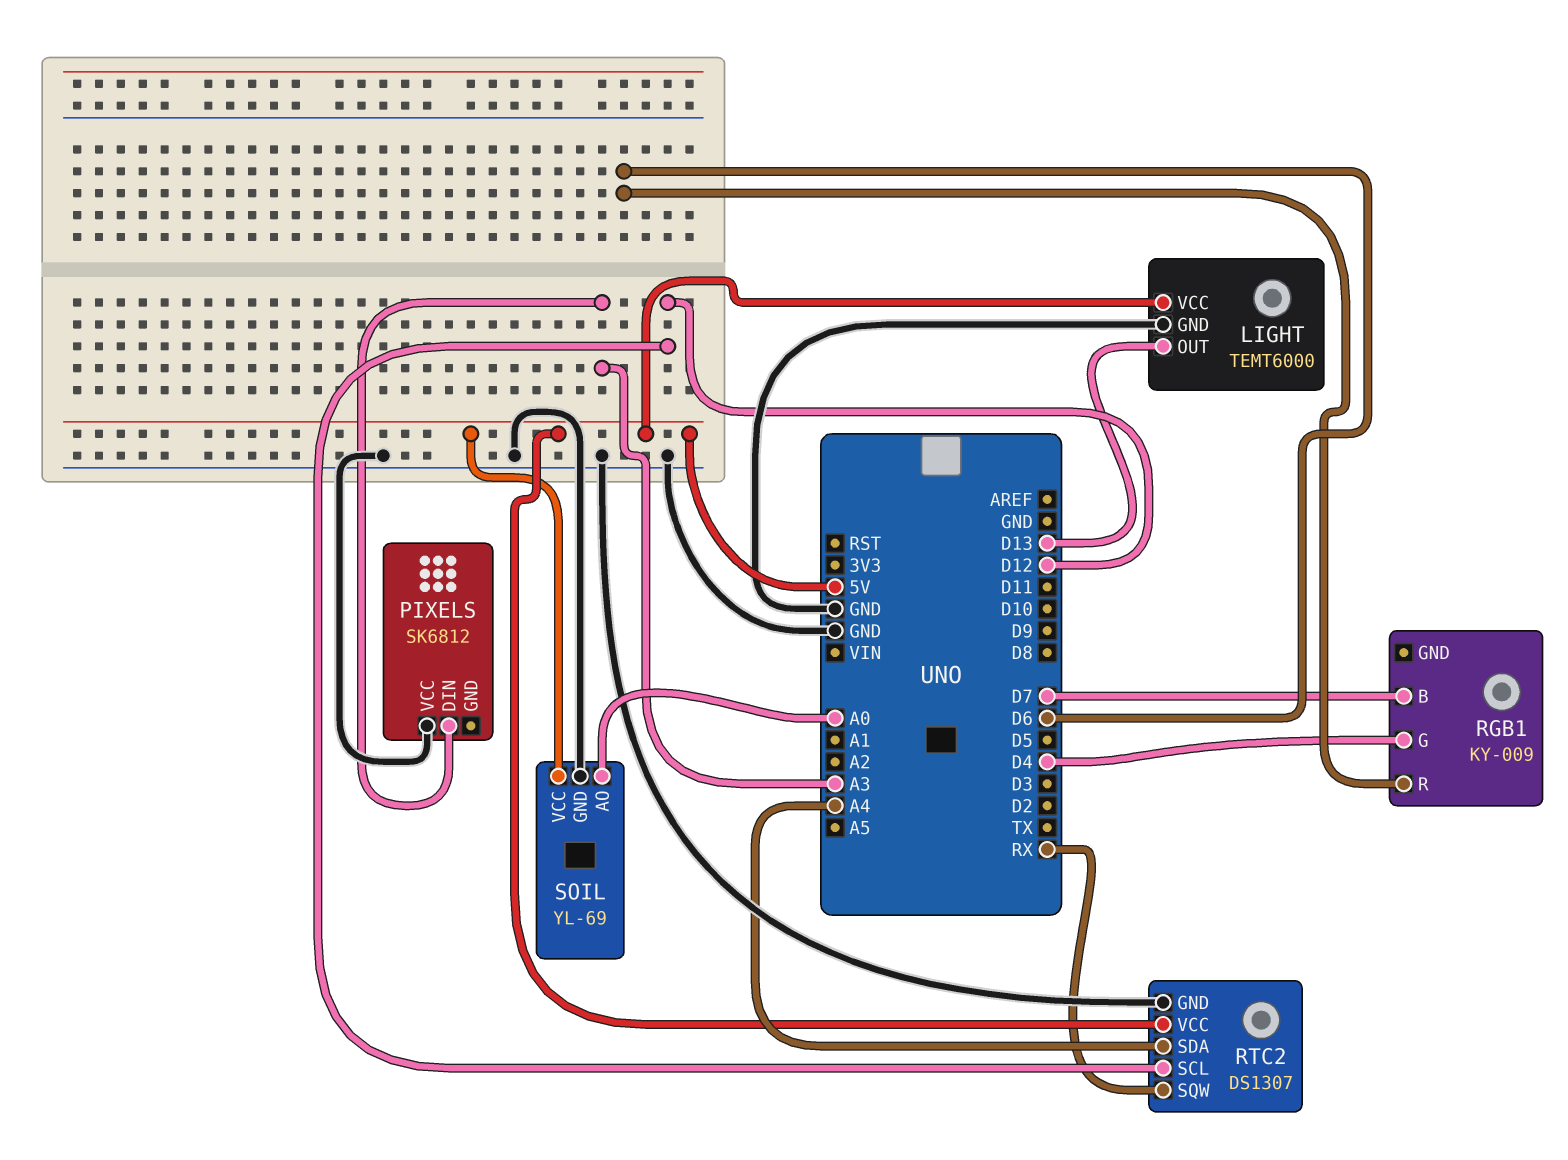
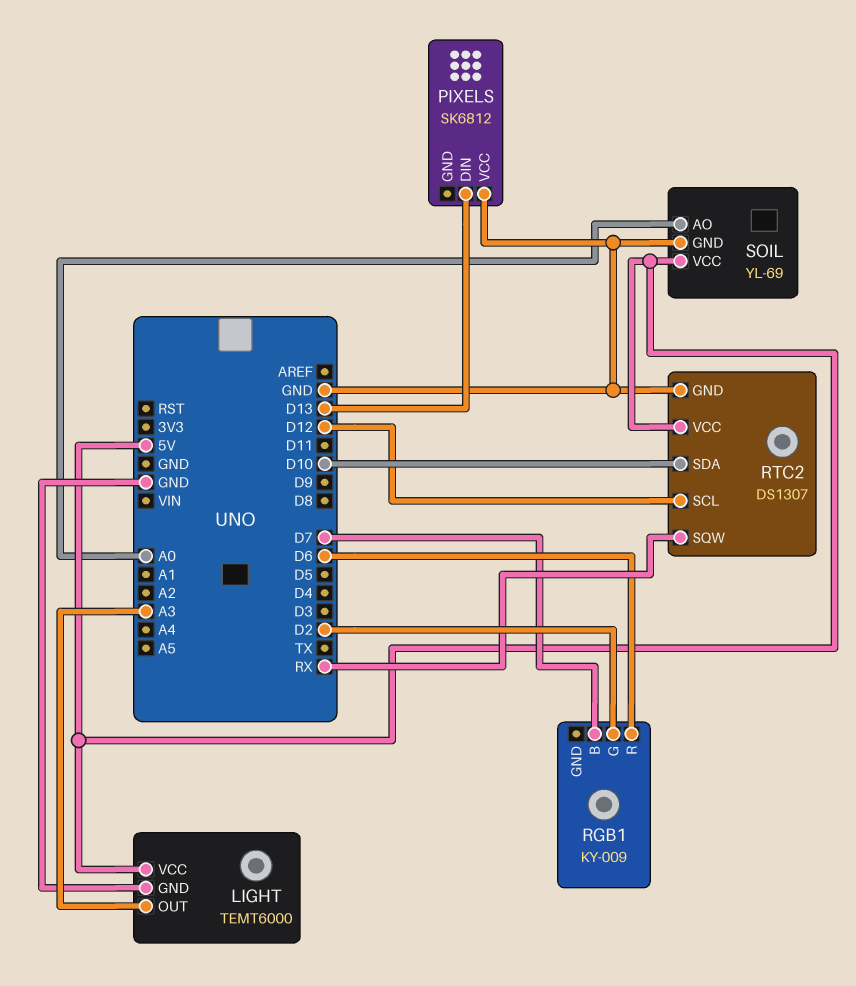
LIGHT pin OUT: D13 -> A3
PIXELS pin DIN: A3 -> D13
RGB1 pin G: D4 -> D2
RTC2 pin SDA: A4 -> D10

